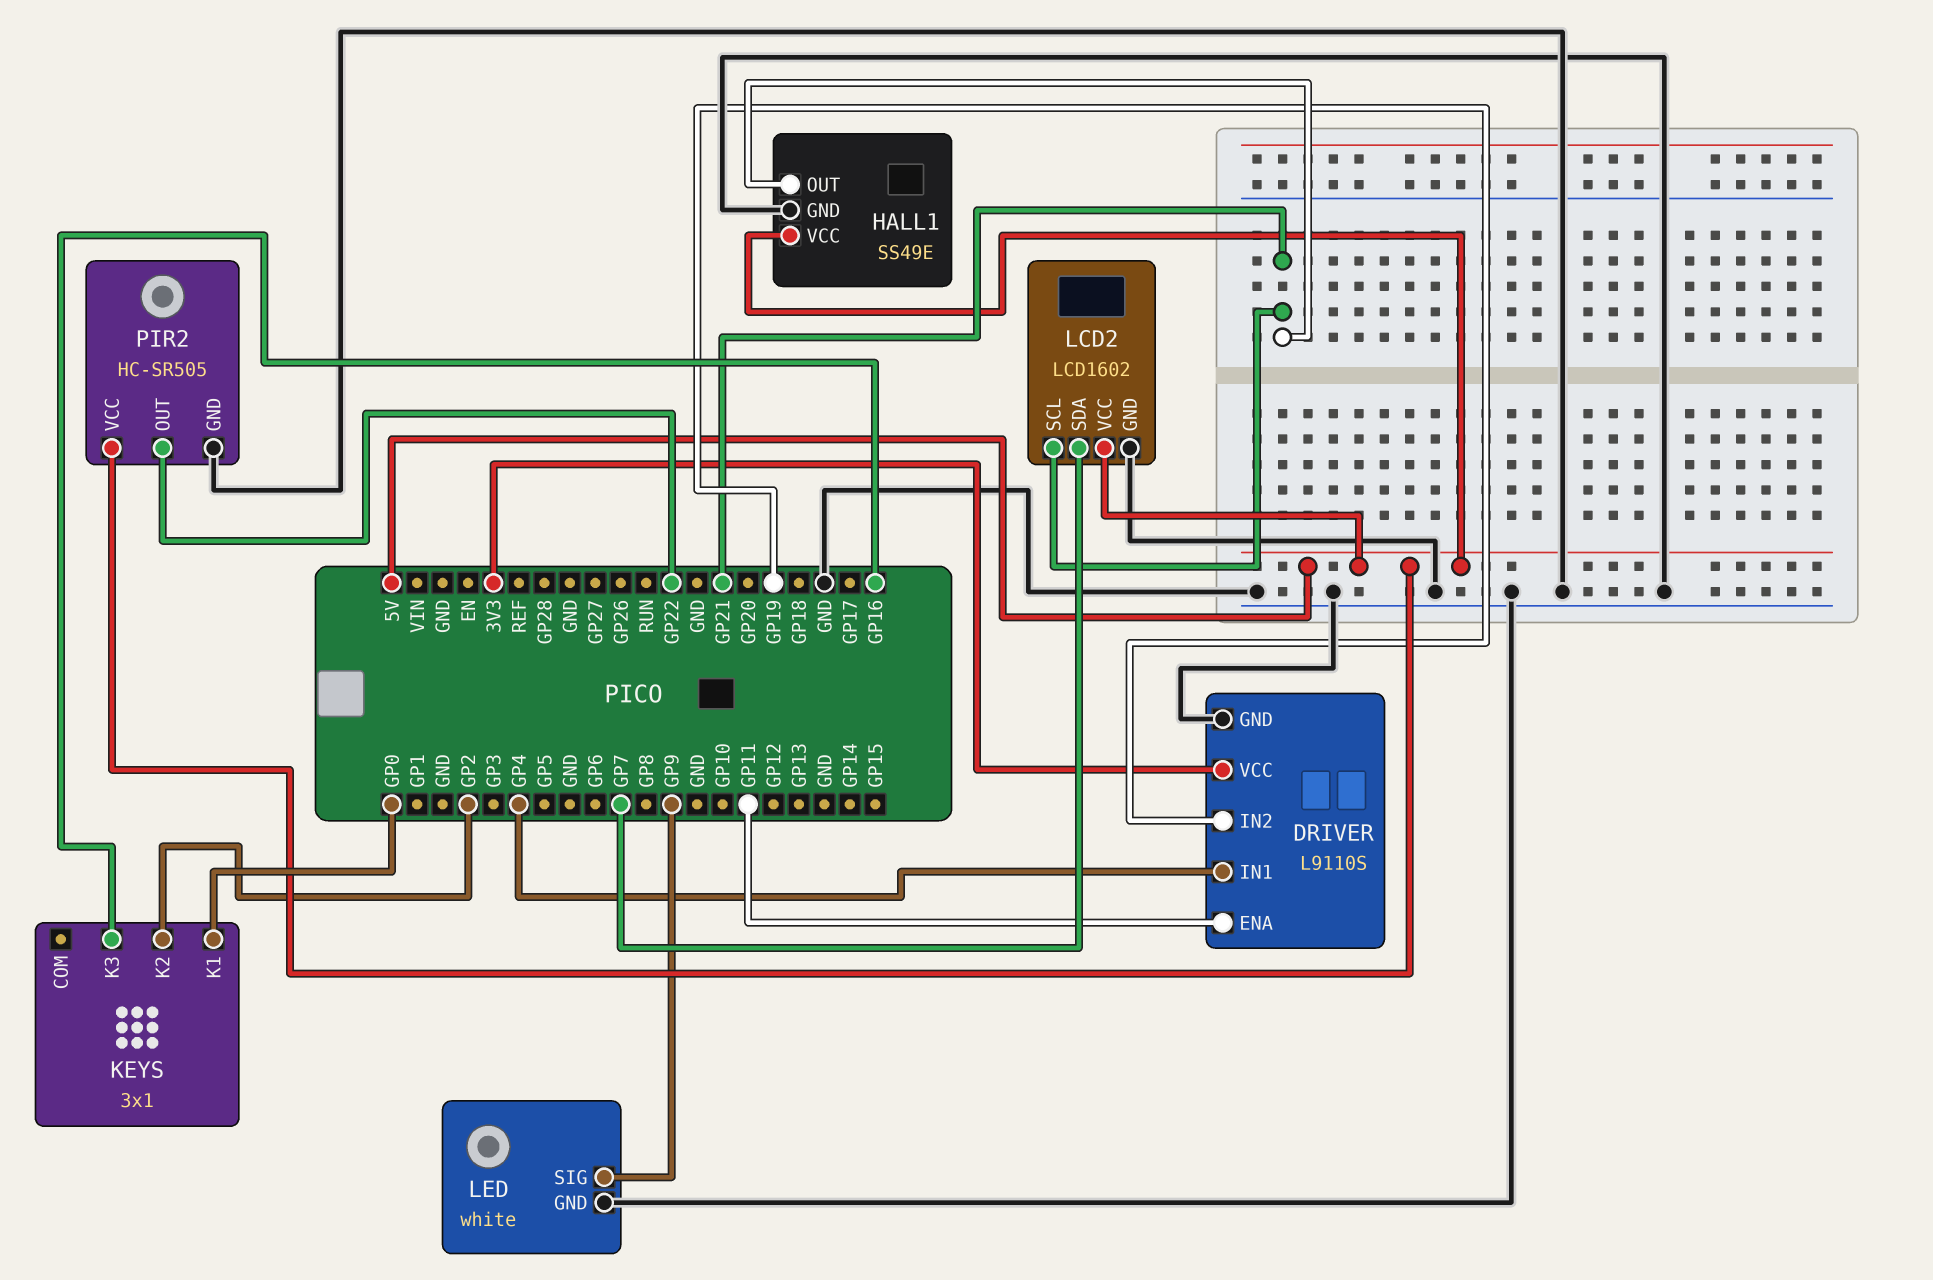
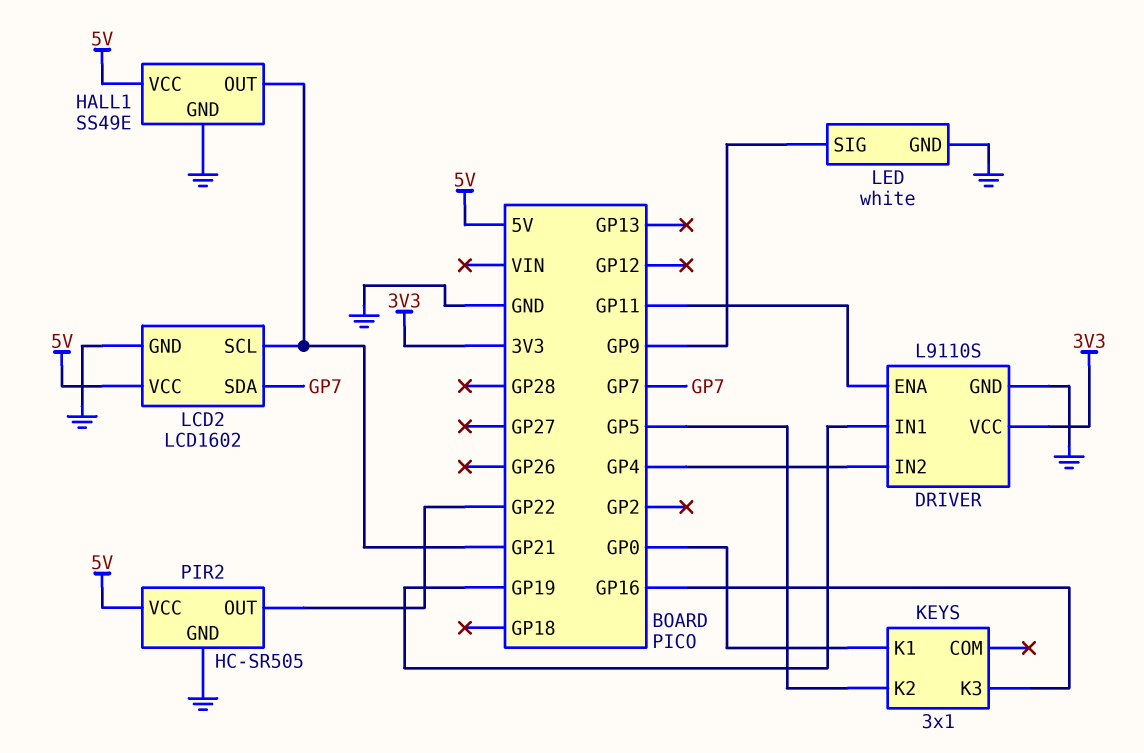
DRIVER pin IN1: GP4 -> GP19
DRIVER pin IN2: GP19 -> GP4
KEYS pin K2: GP2 -> GP5

